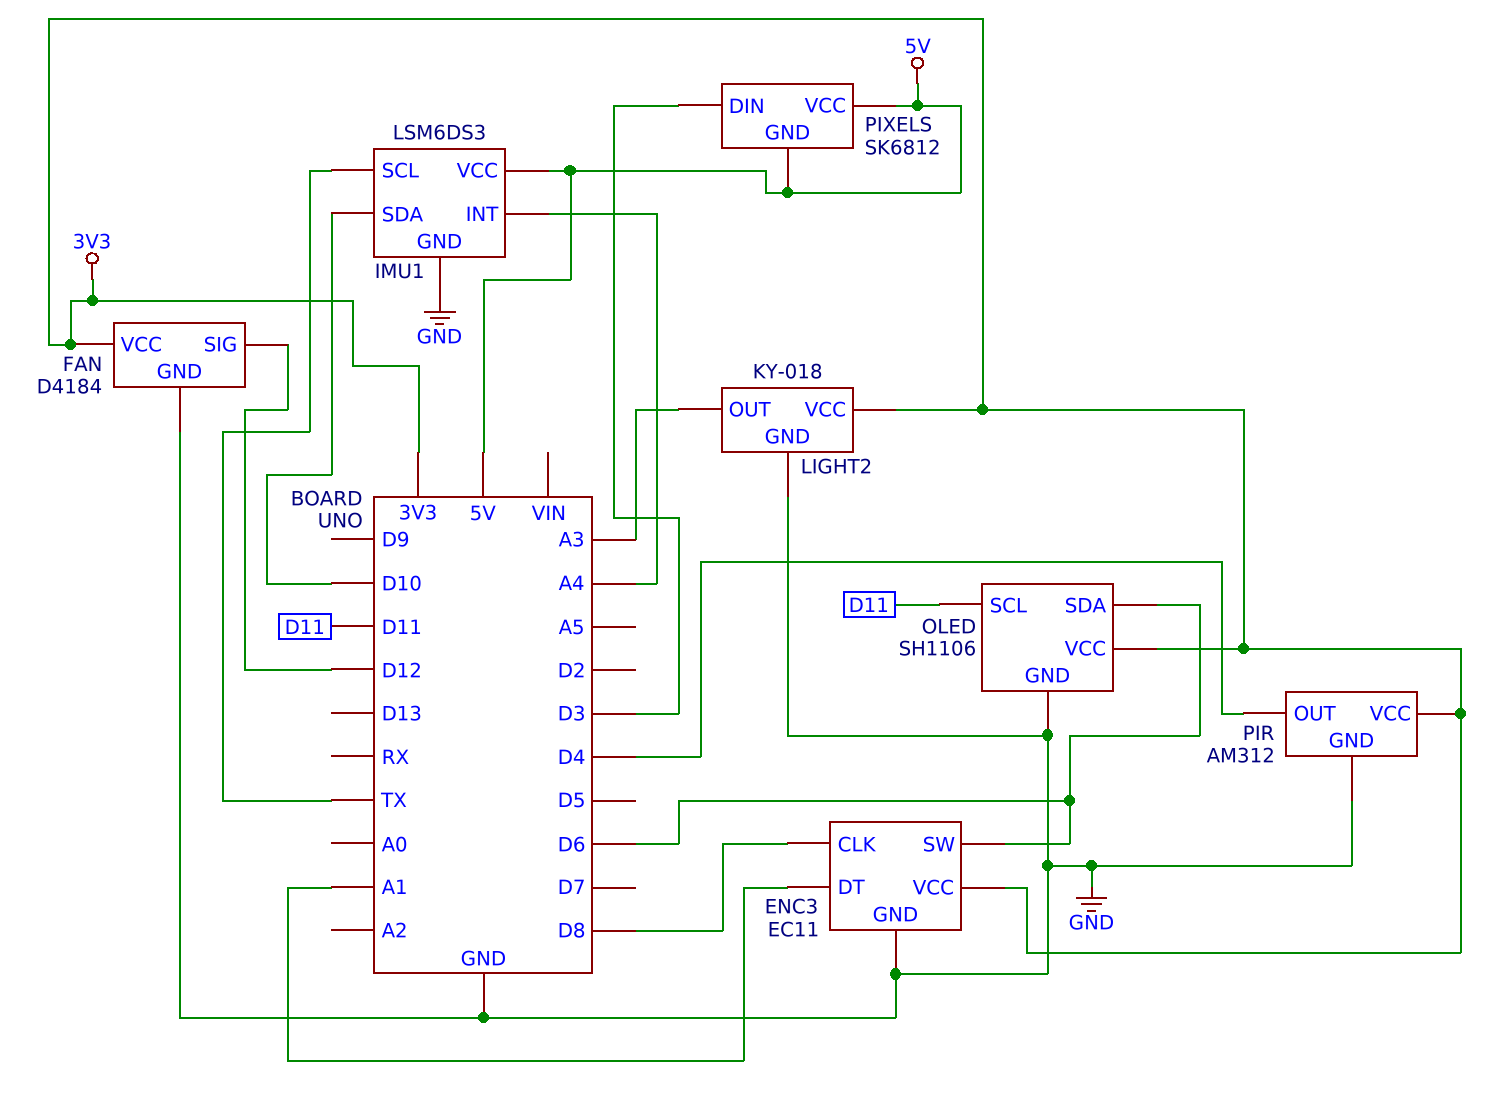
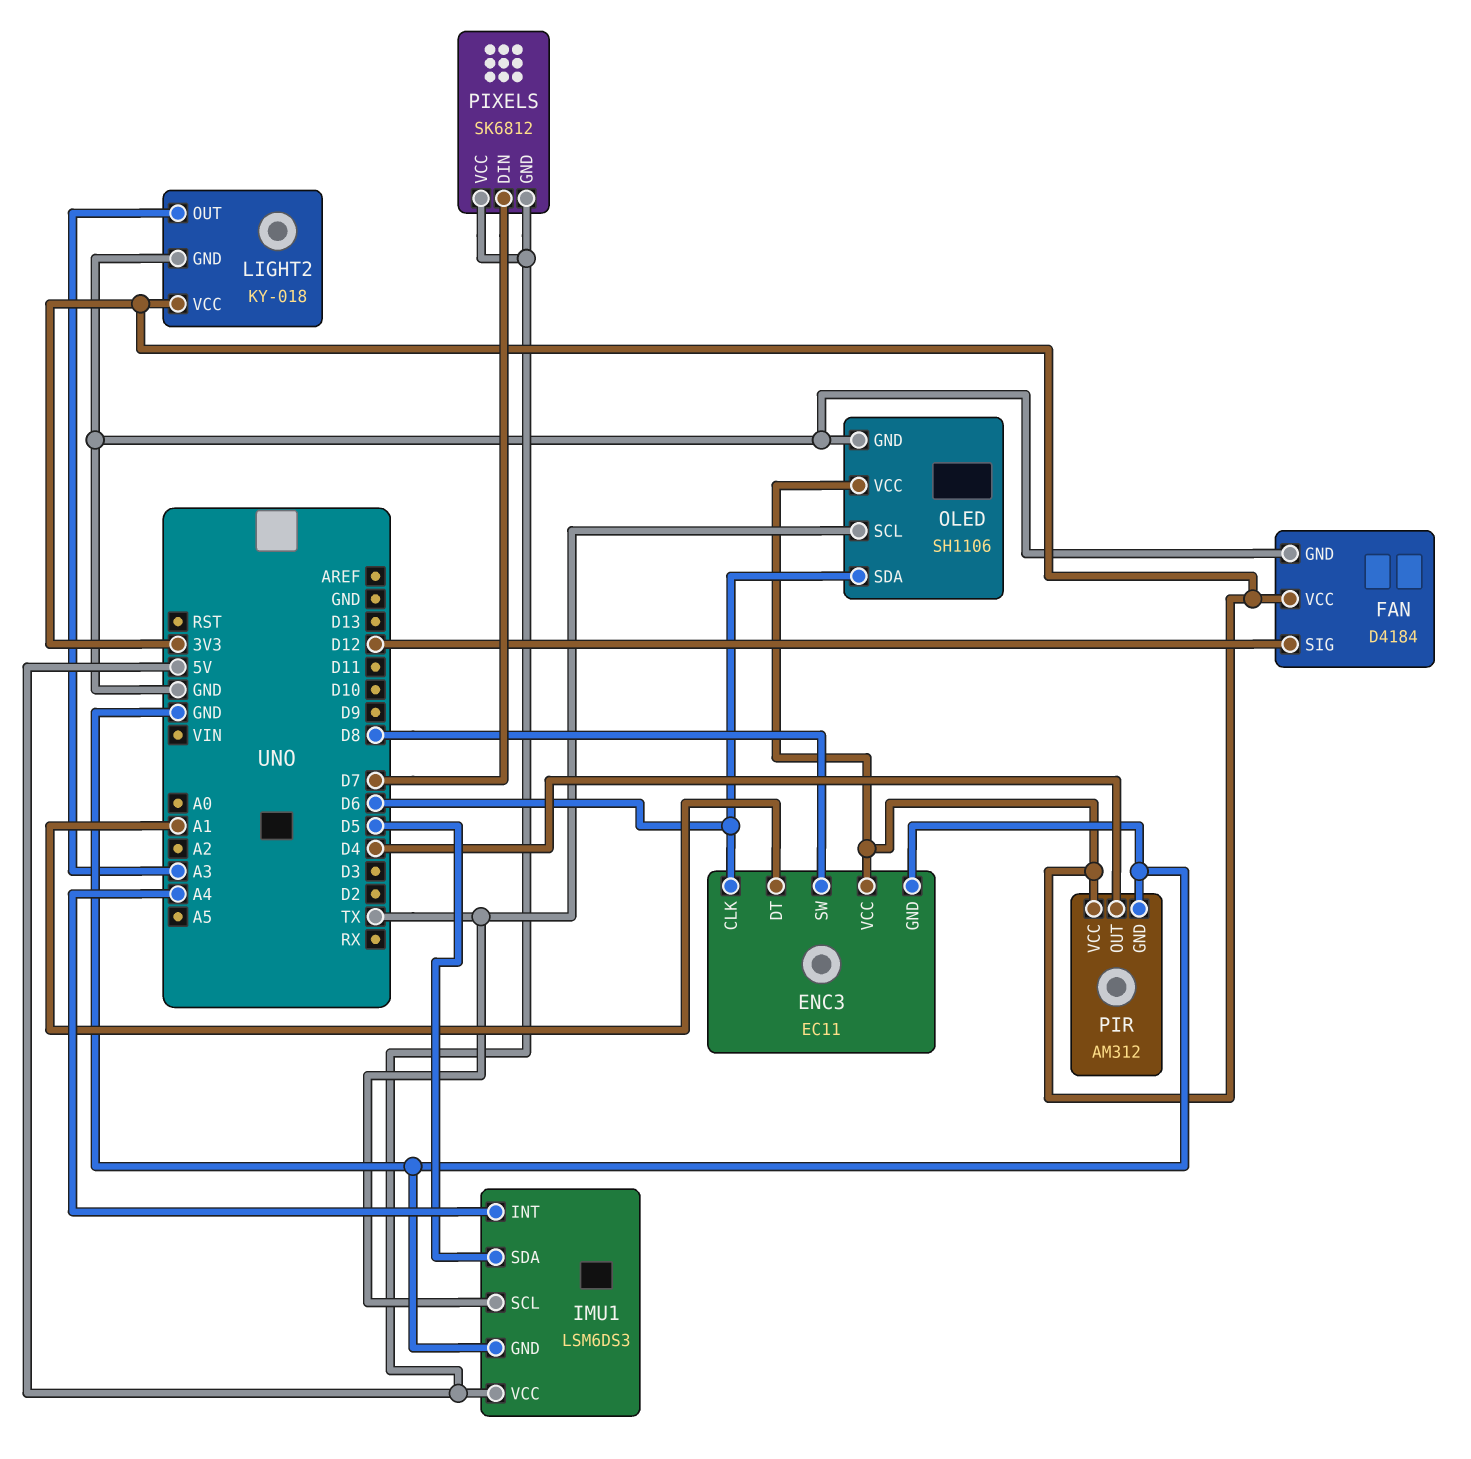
ENC3 pin CLK: D8 -> D6
ENC3 pin SW: D6 -> D8
IMU1 pin SDA: D10 -> D5
OLED pin SCL: D11 -> TX
PIXELS pin DIN: D3 -> D7

